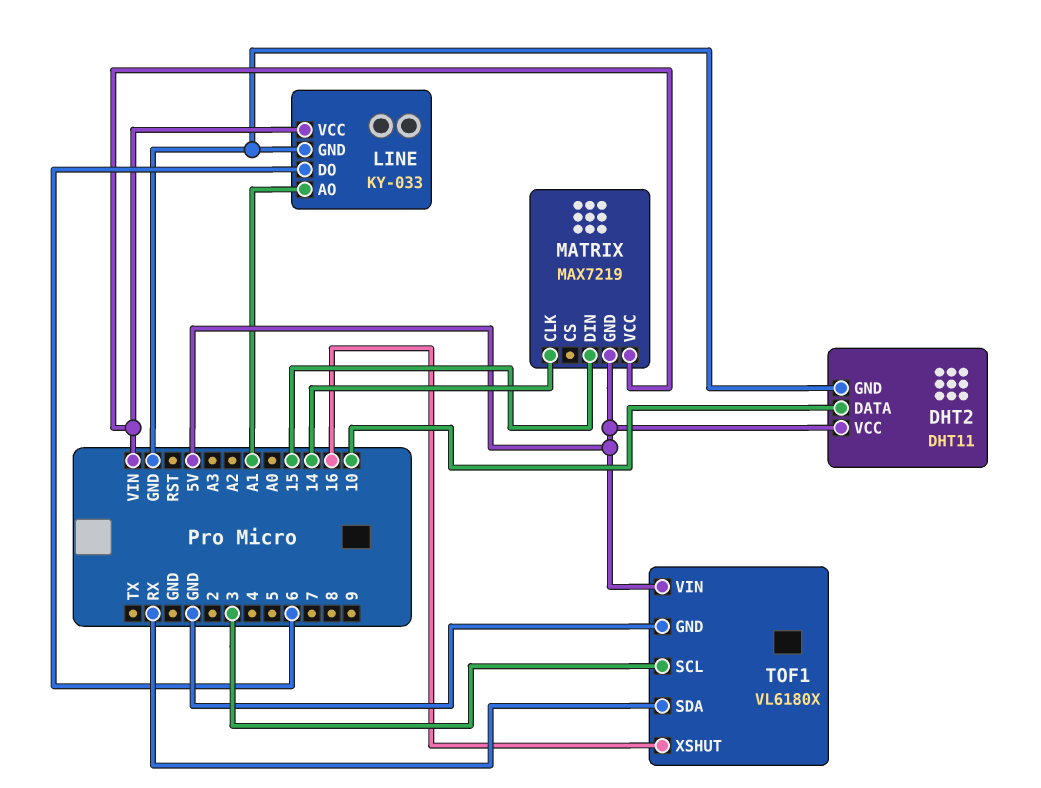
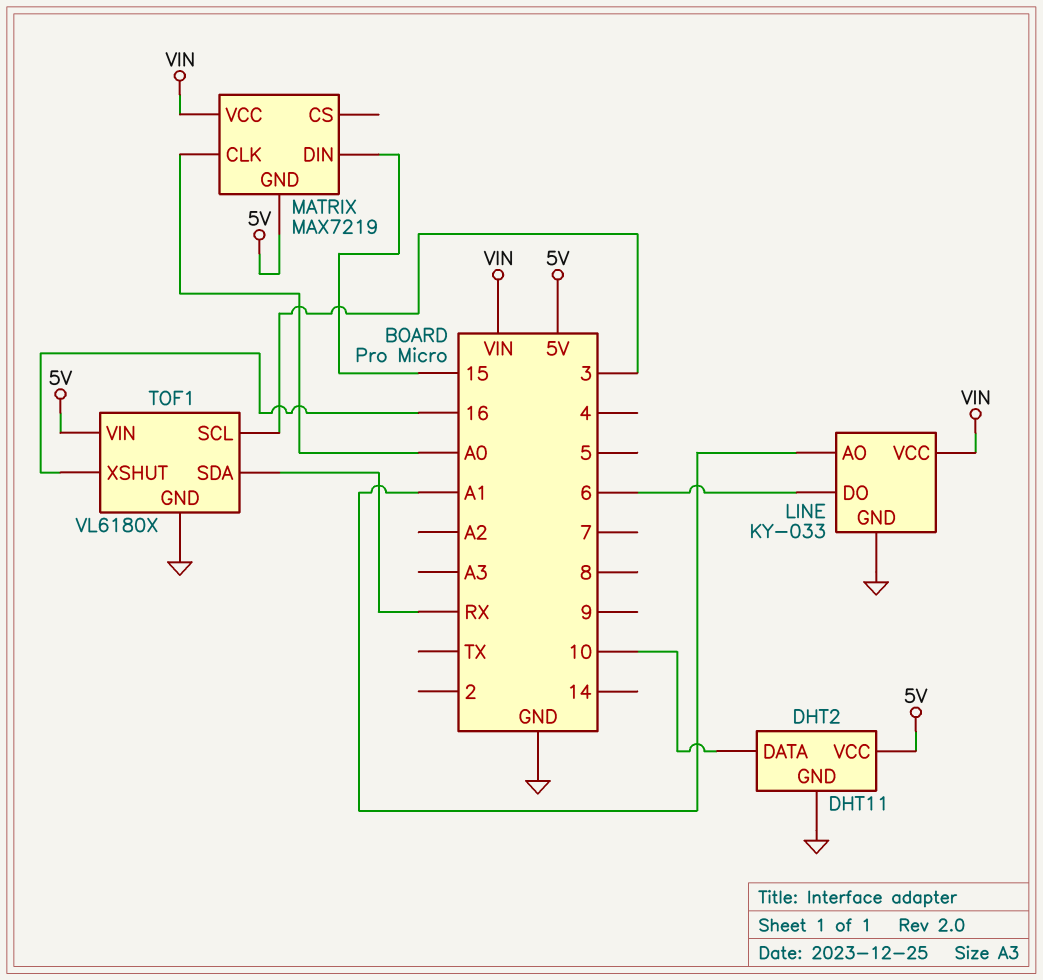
MATRIX pin CLK: 14 -> A0

